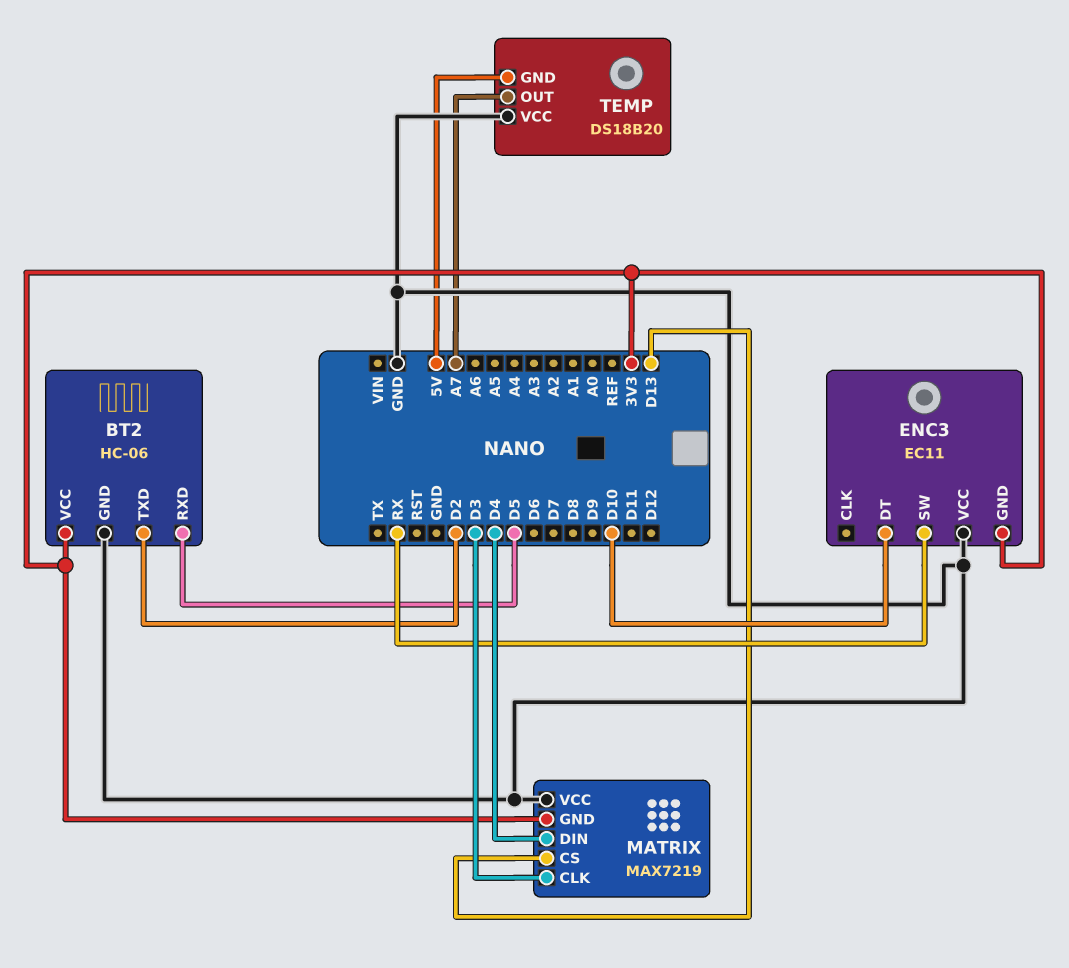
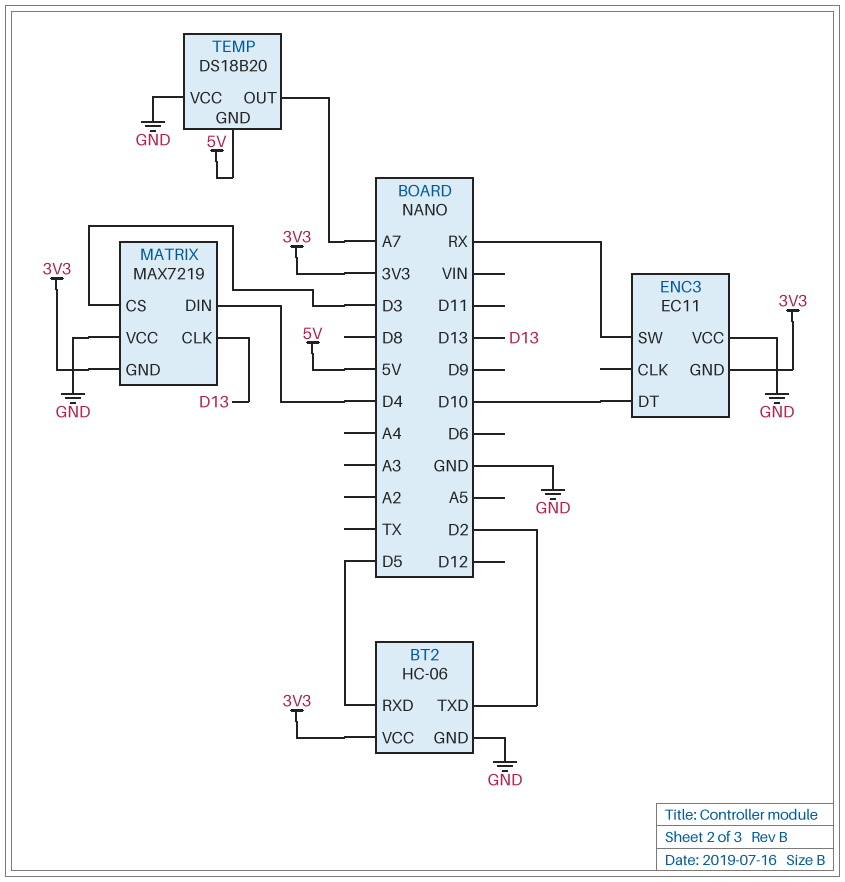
MATRIX pin CLK: D3 -> D13
MATRIX pin CS: D13 -> D3

